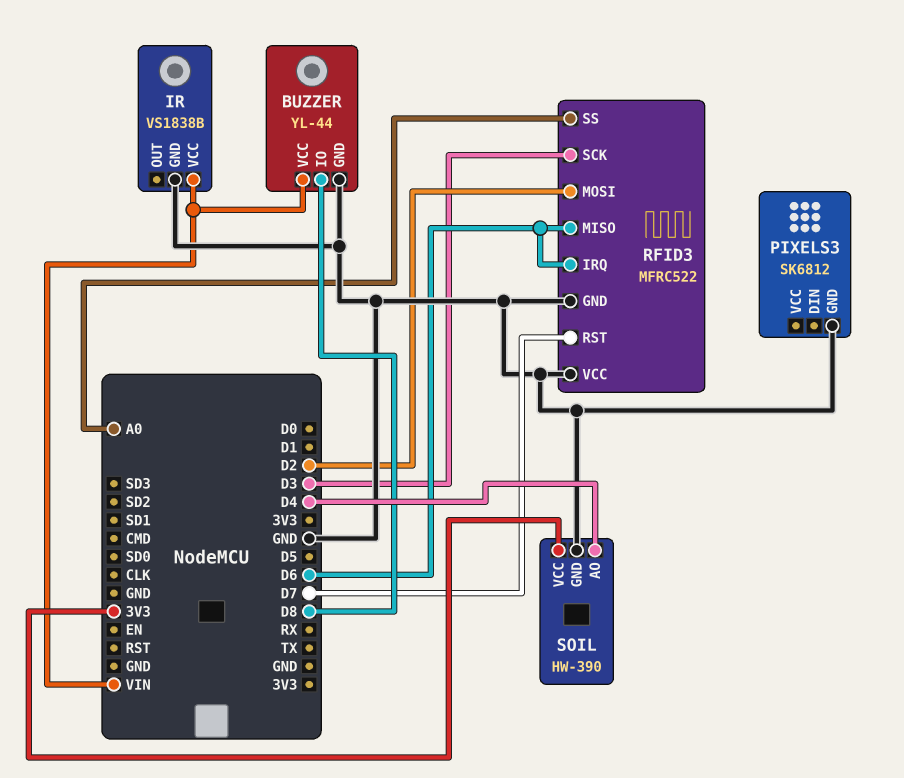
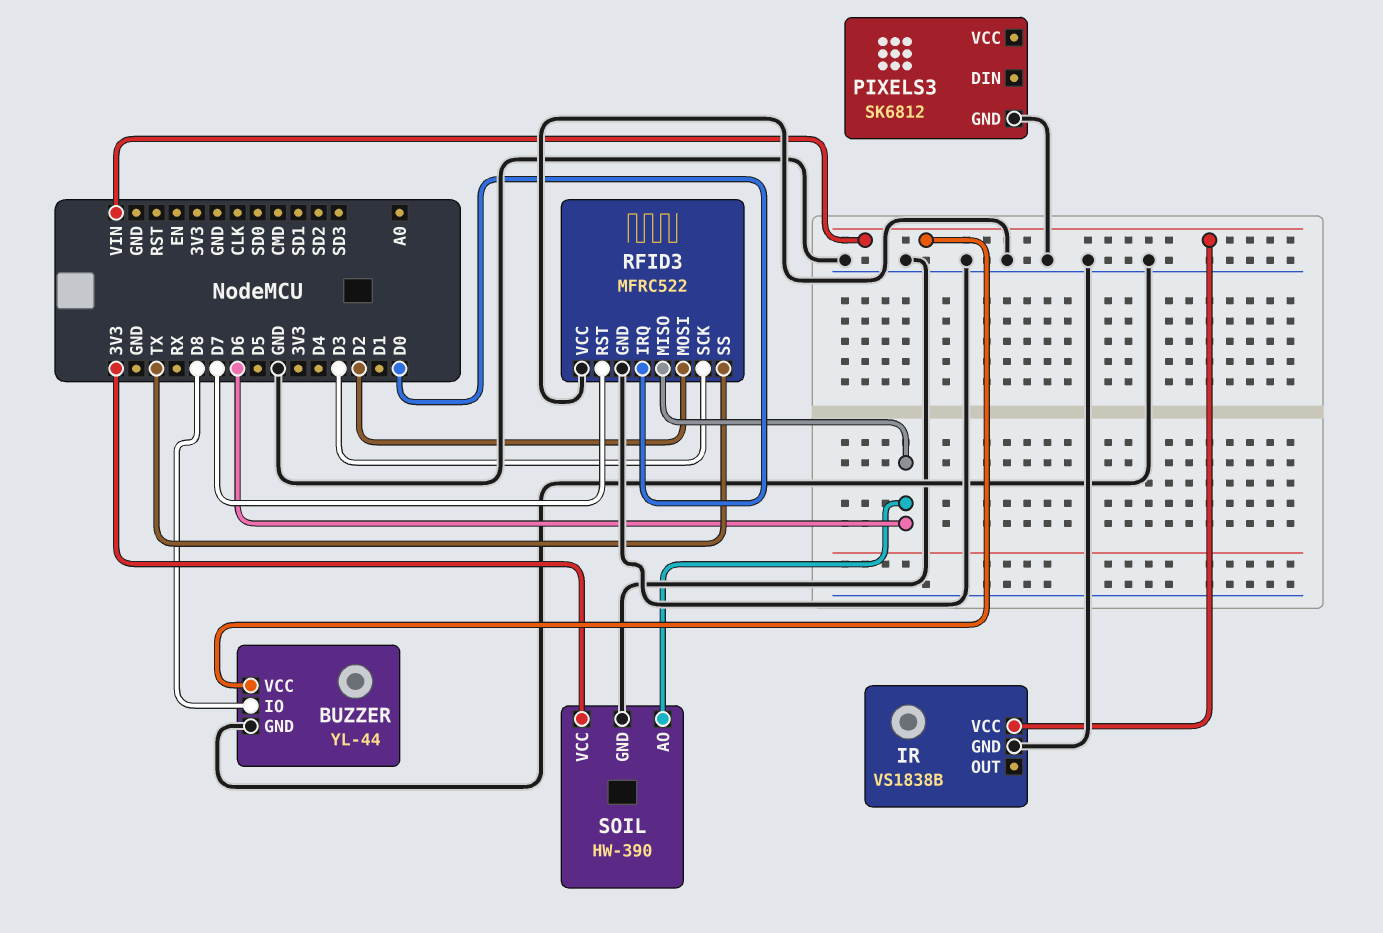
RFID3 pin IRQ: D6 -> D0
RFID3 pin SS: A0 -> TX
SOIL pin AO: D4 -> D6

